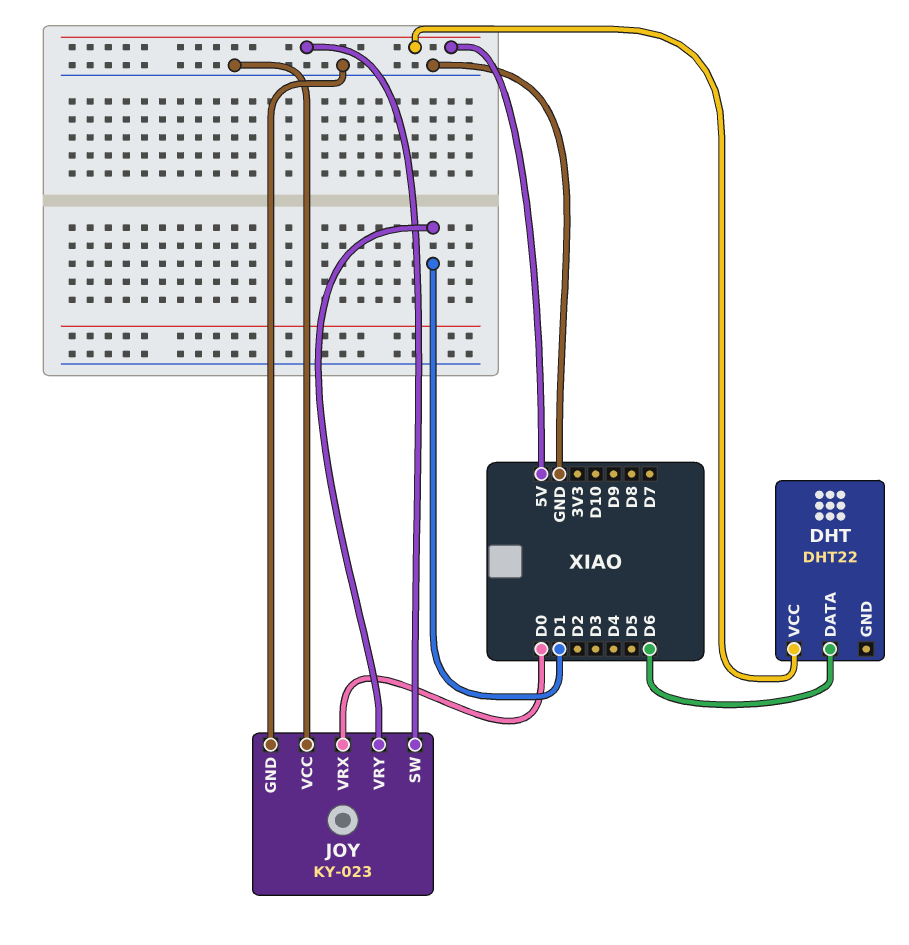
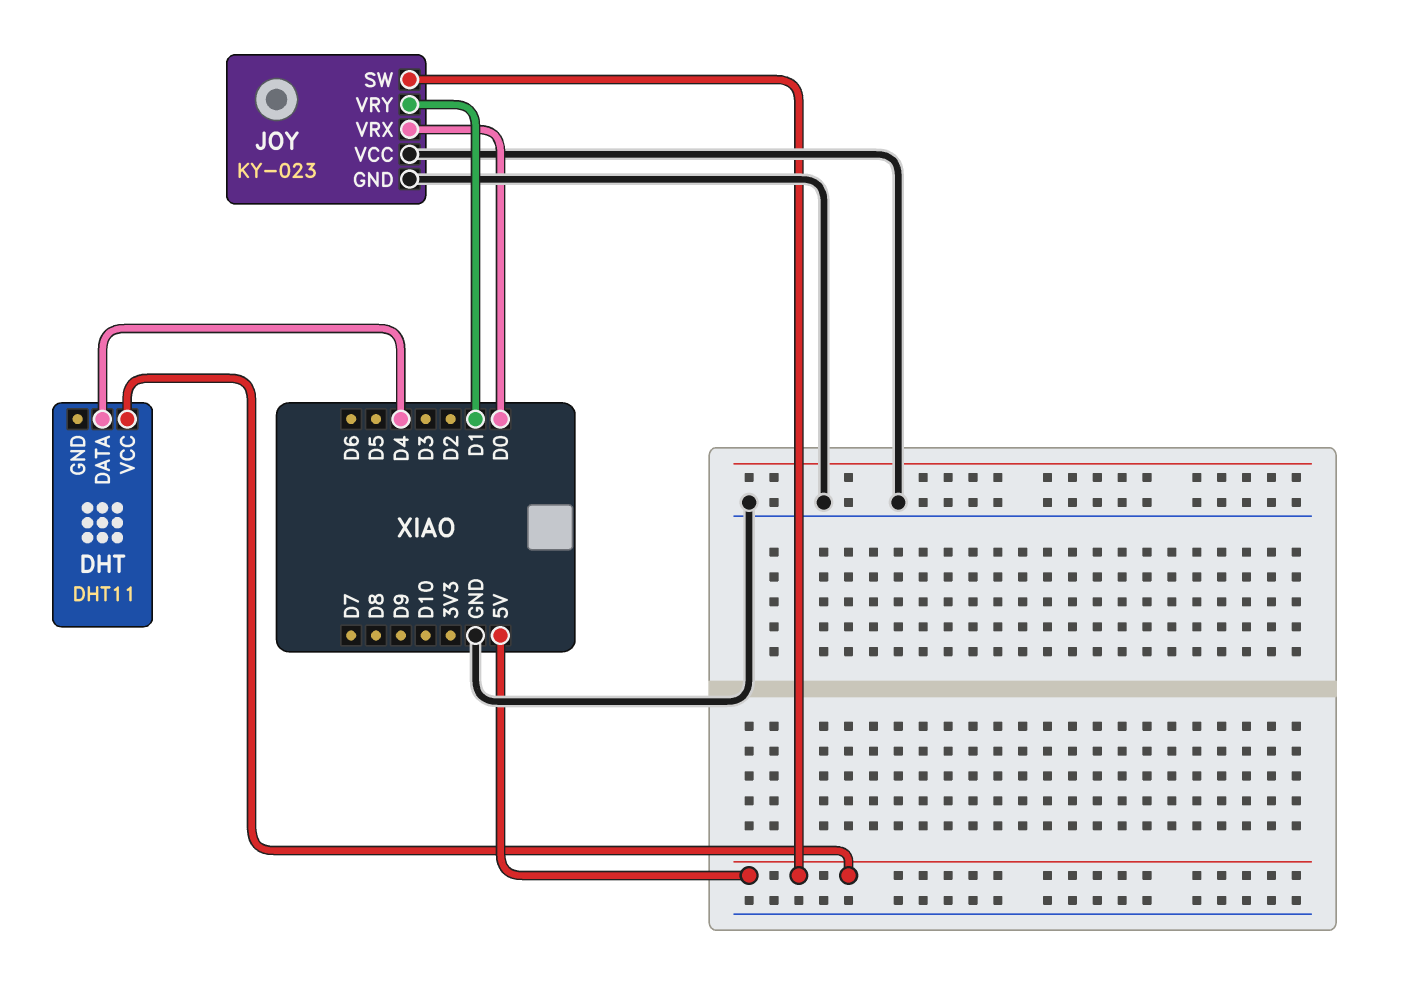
DHT: DHT22 -> DHT11
DHT pin DATA: D6 -> D4

